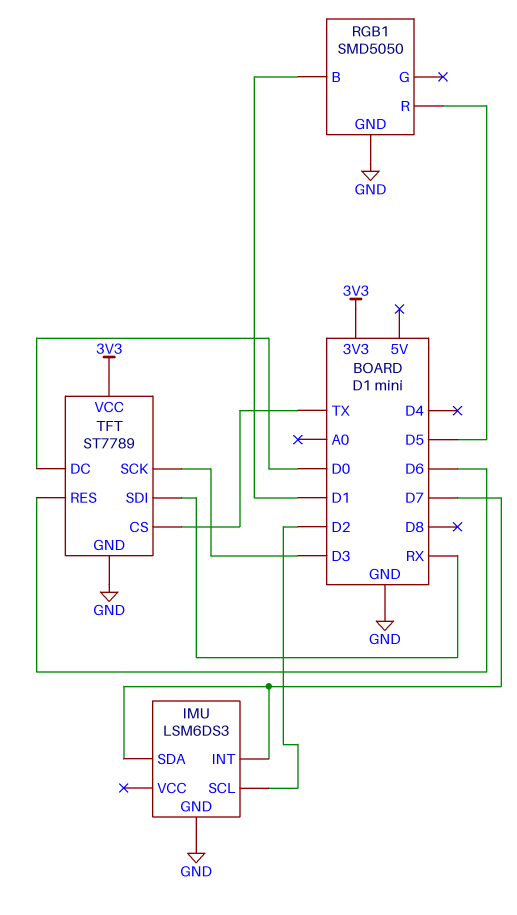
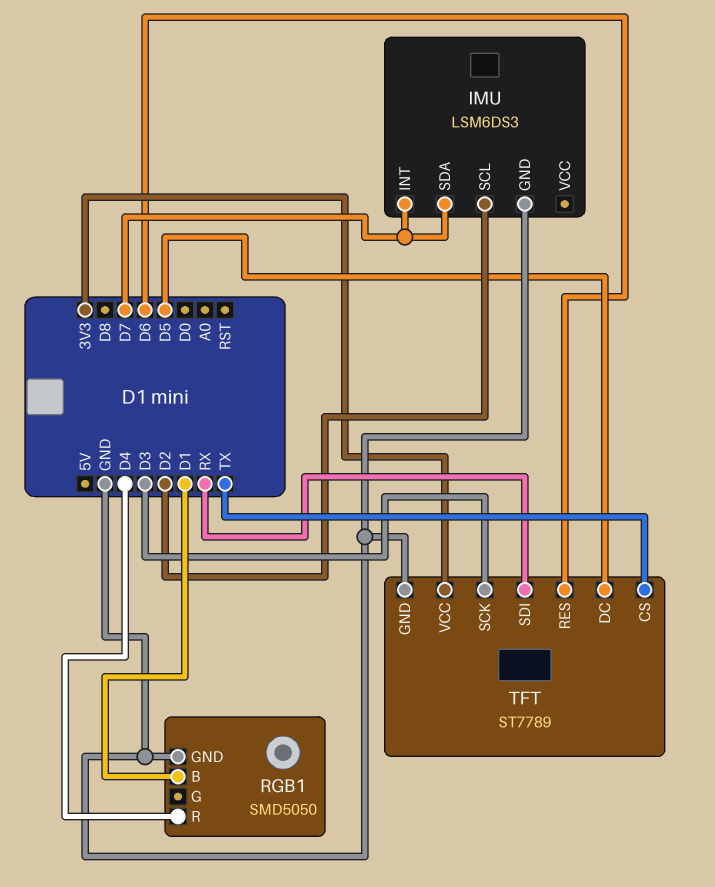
RGB1 pin R: D5 -> D4
TFT pin DC: D0 -> D5

